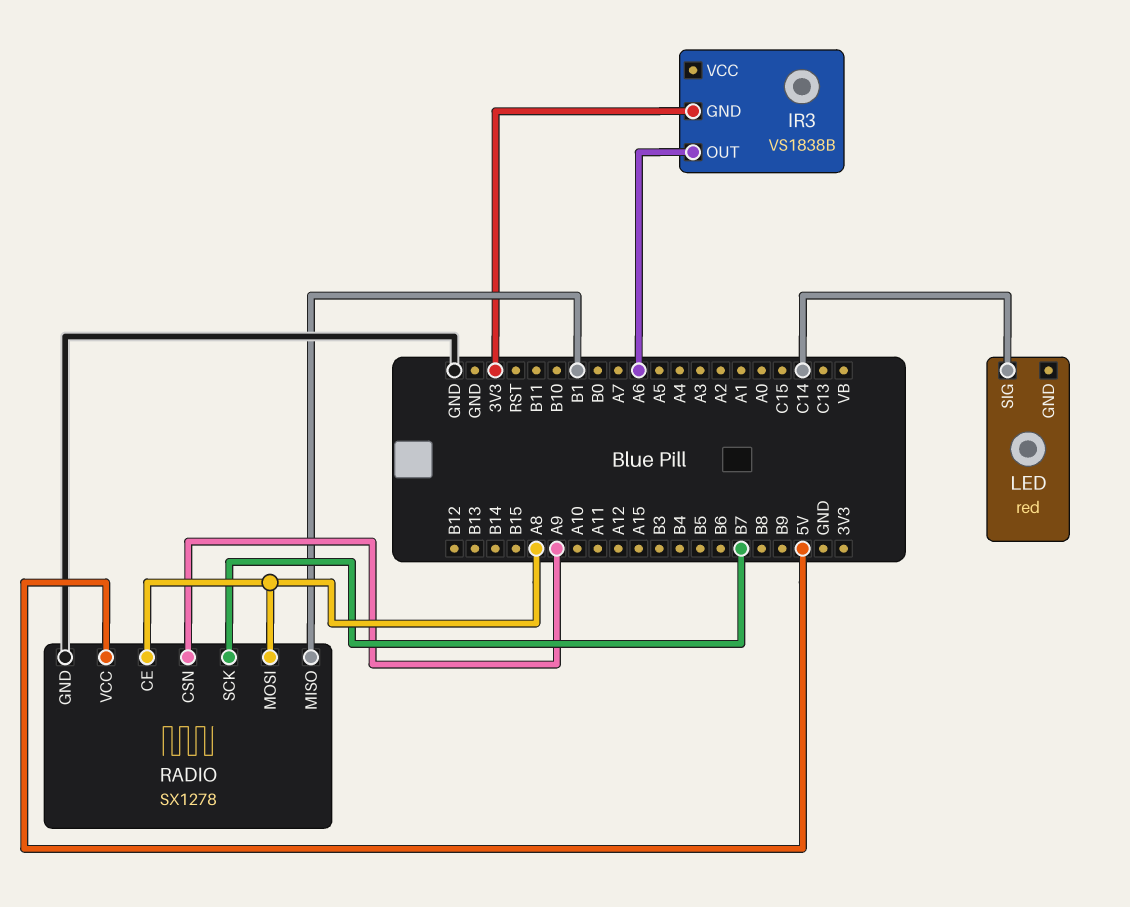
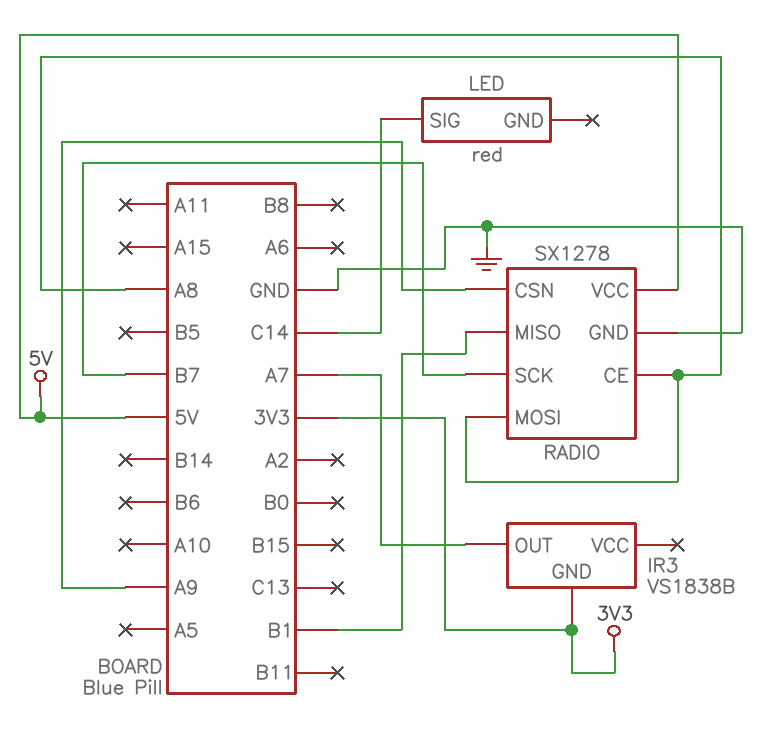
IR3 pin OUT: A6 -> A7

